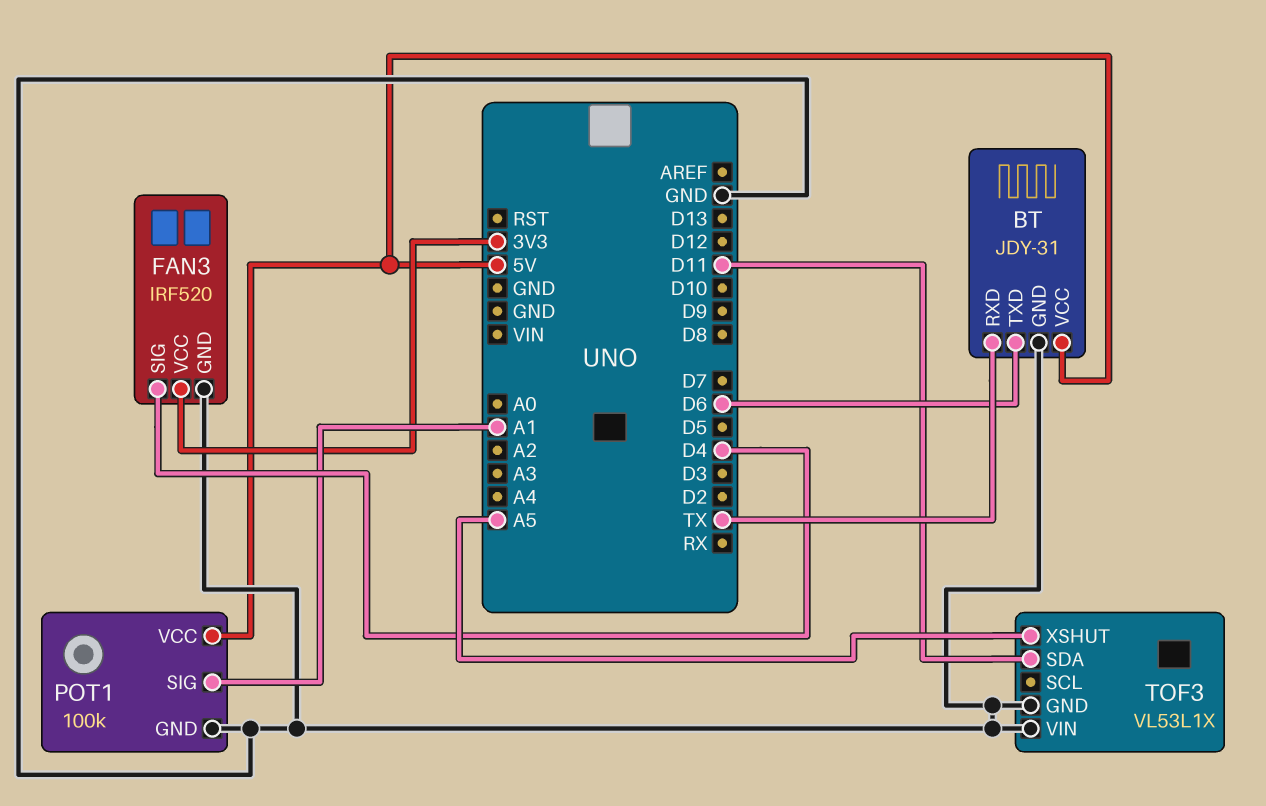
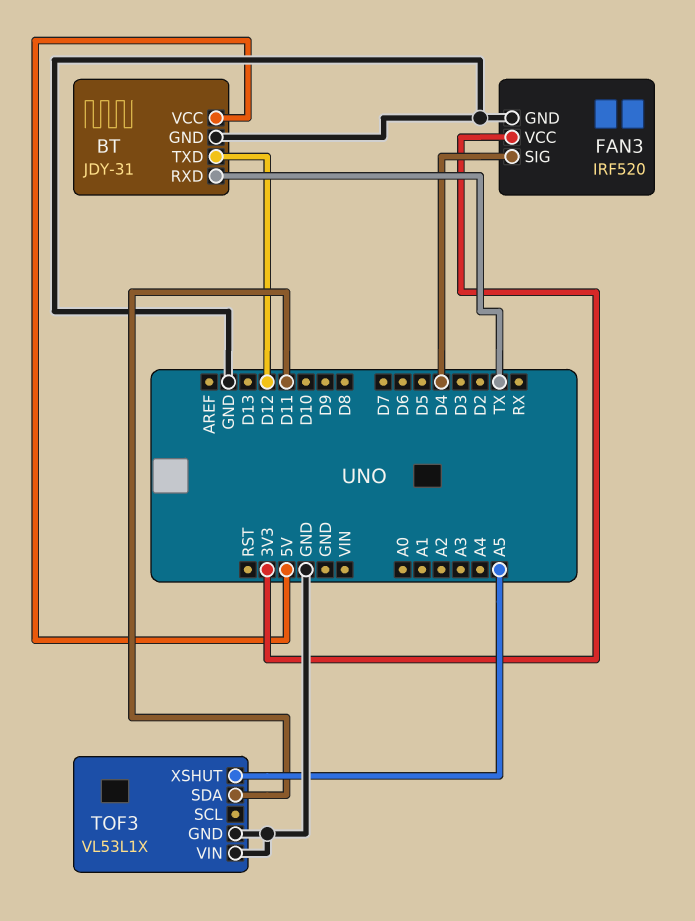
BT pin TXD: D6 -> D12
POT1: 100k -> none
POT1 pin GND: GND -> none
POT1 pin SIG: A1 -> none
POT1 pin VCC: 5V -> none

